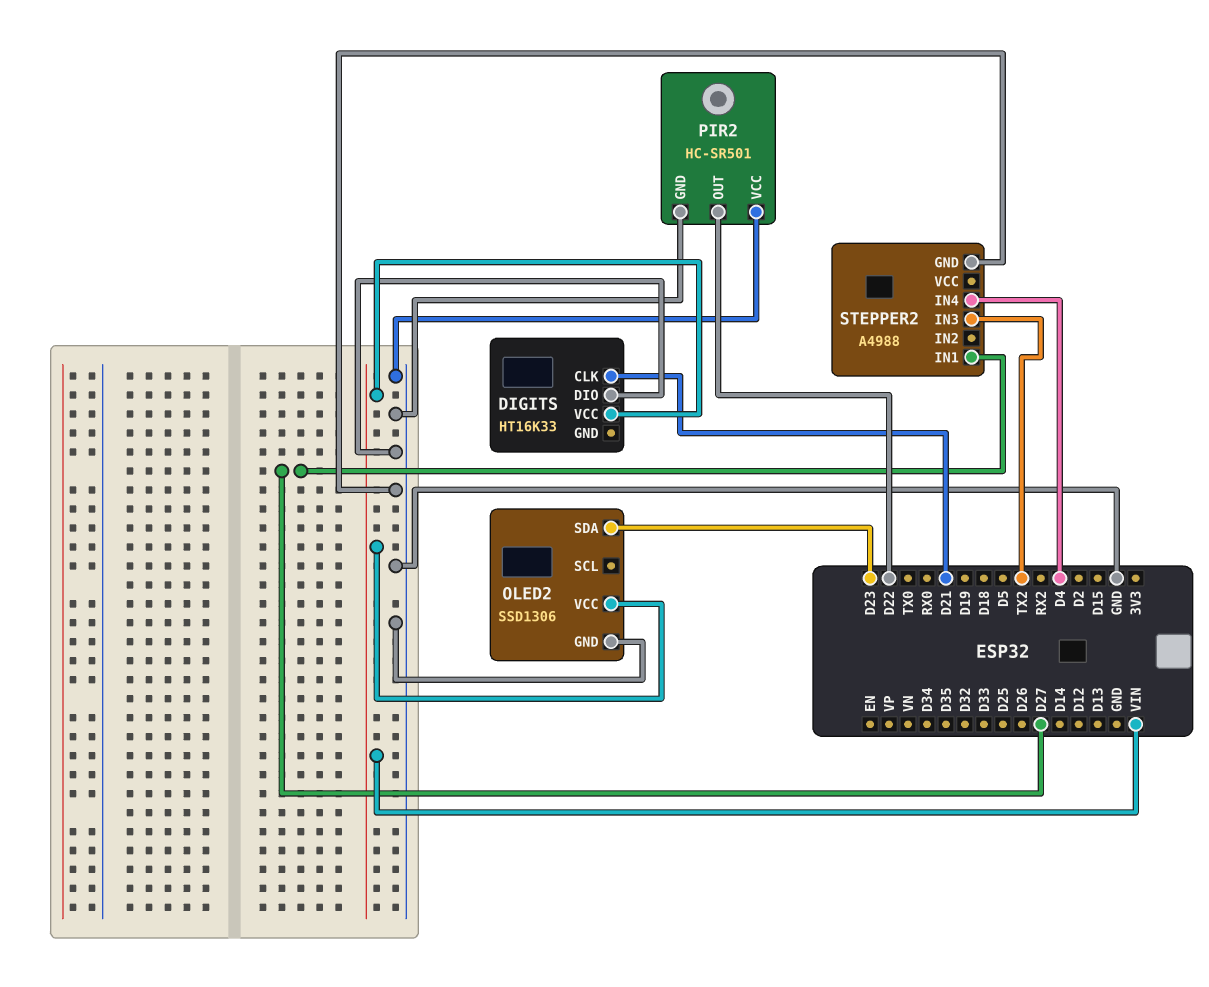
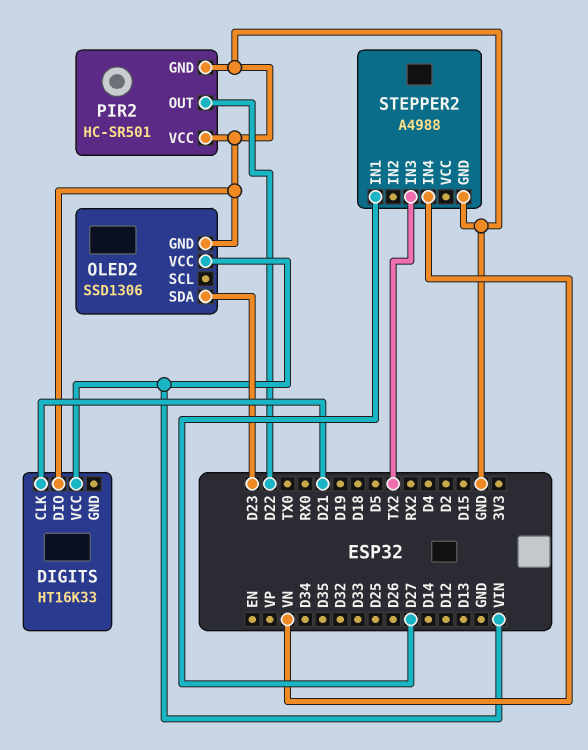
STEPPER2 pin IN4: D4 -> VN

